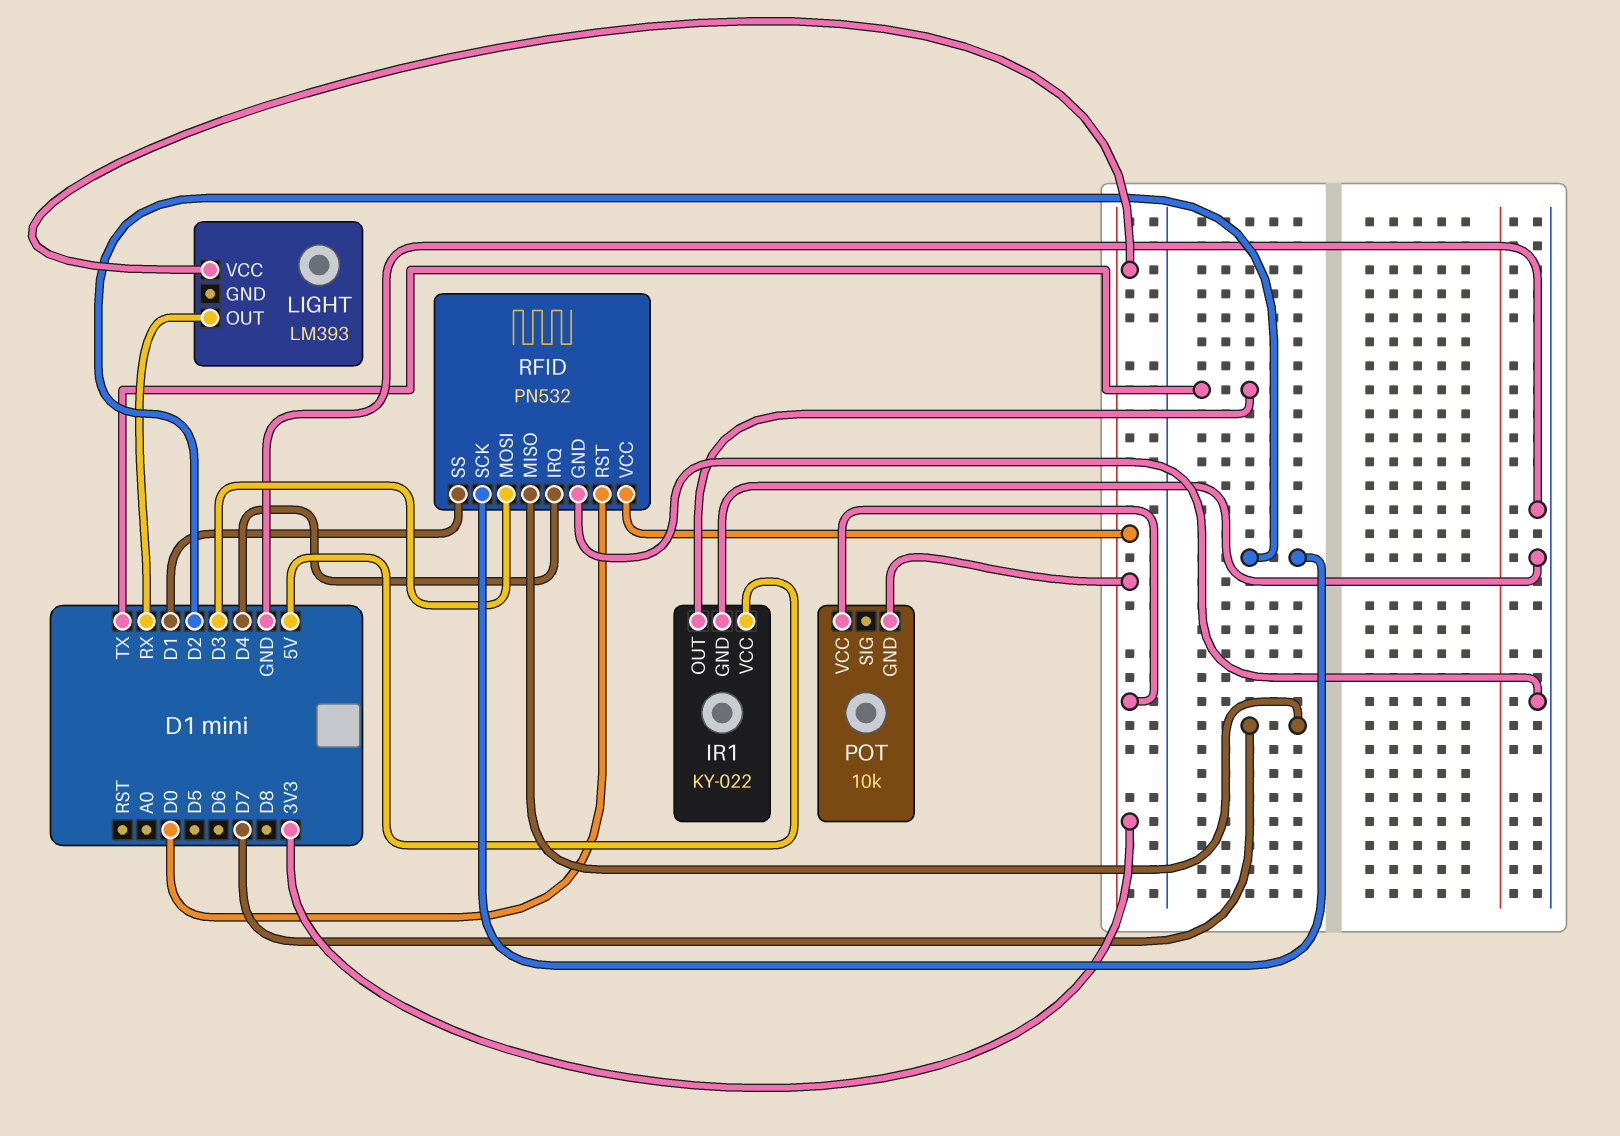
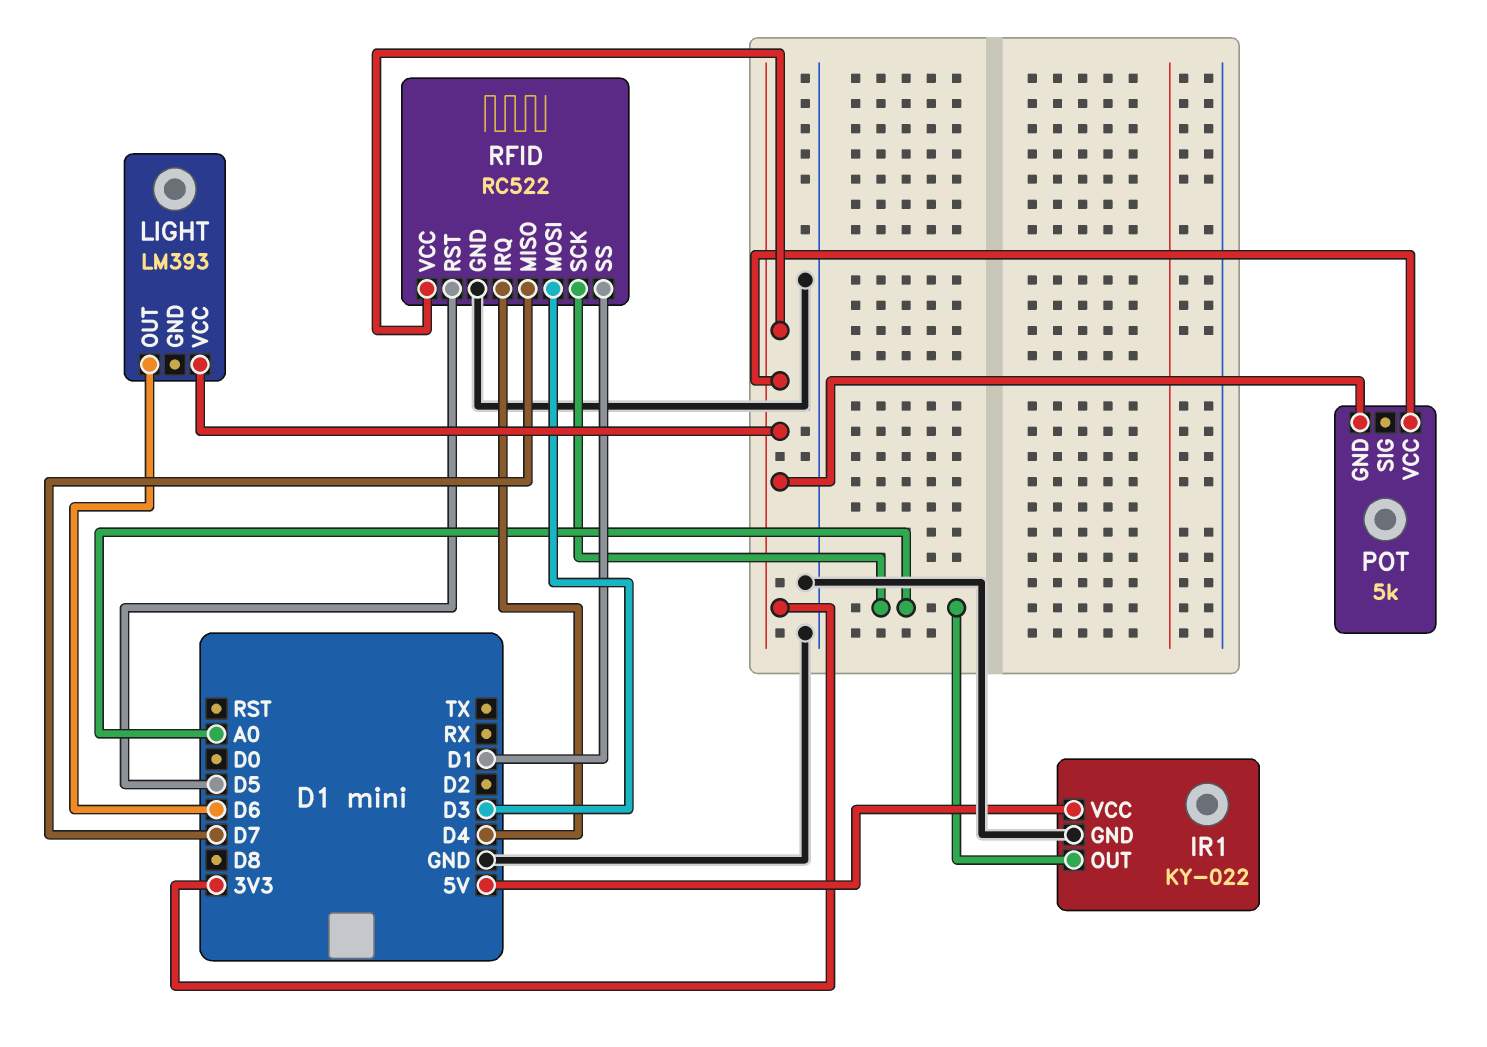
IR1 pin OUT: TX -> A0
LIGHT pin OUT: RX -> D6
POT: 10k -> 5k
RFID: PN532 -> RC522
RFID pin RST: D0 -> D5
RFID pin SCK: D2 -> A0

